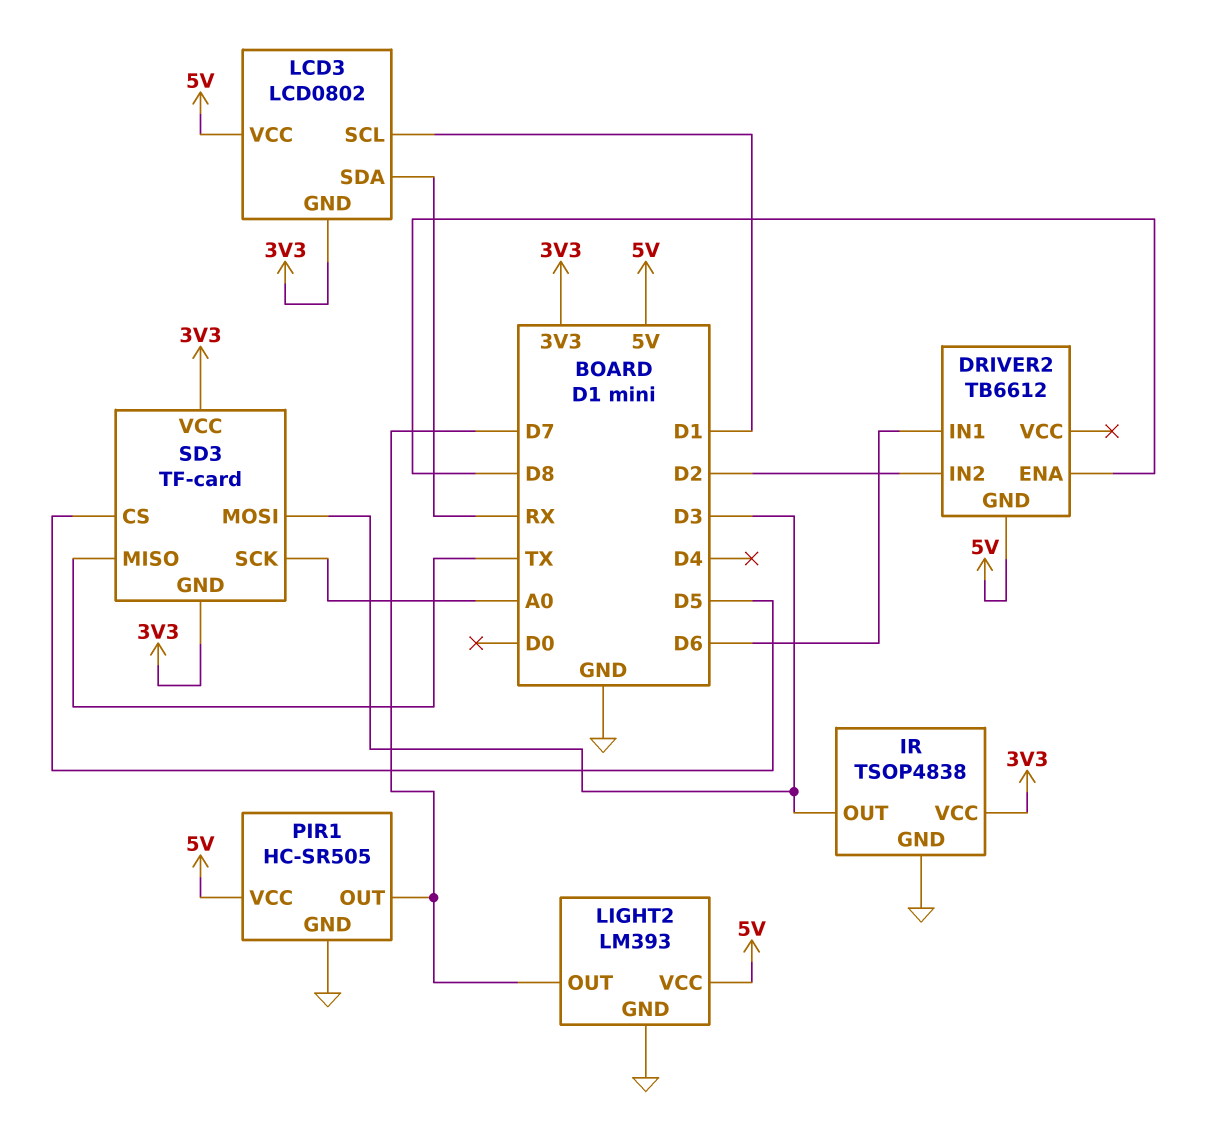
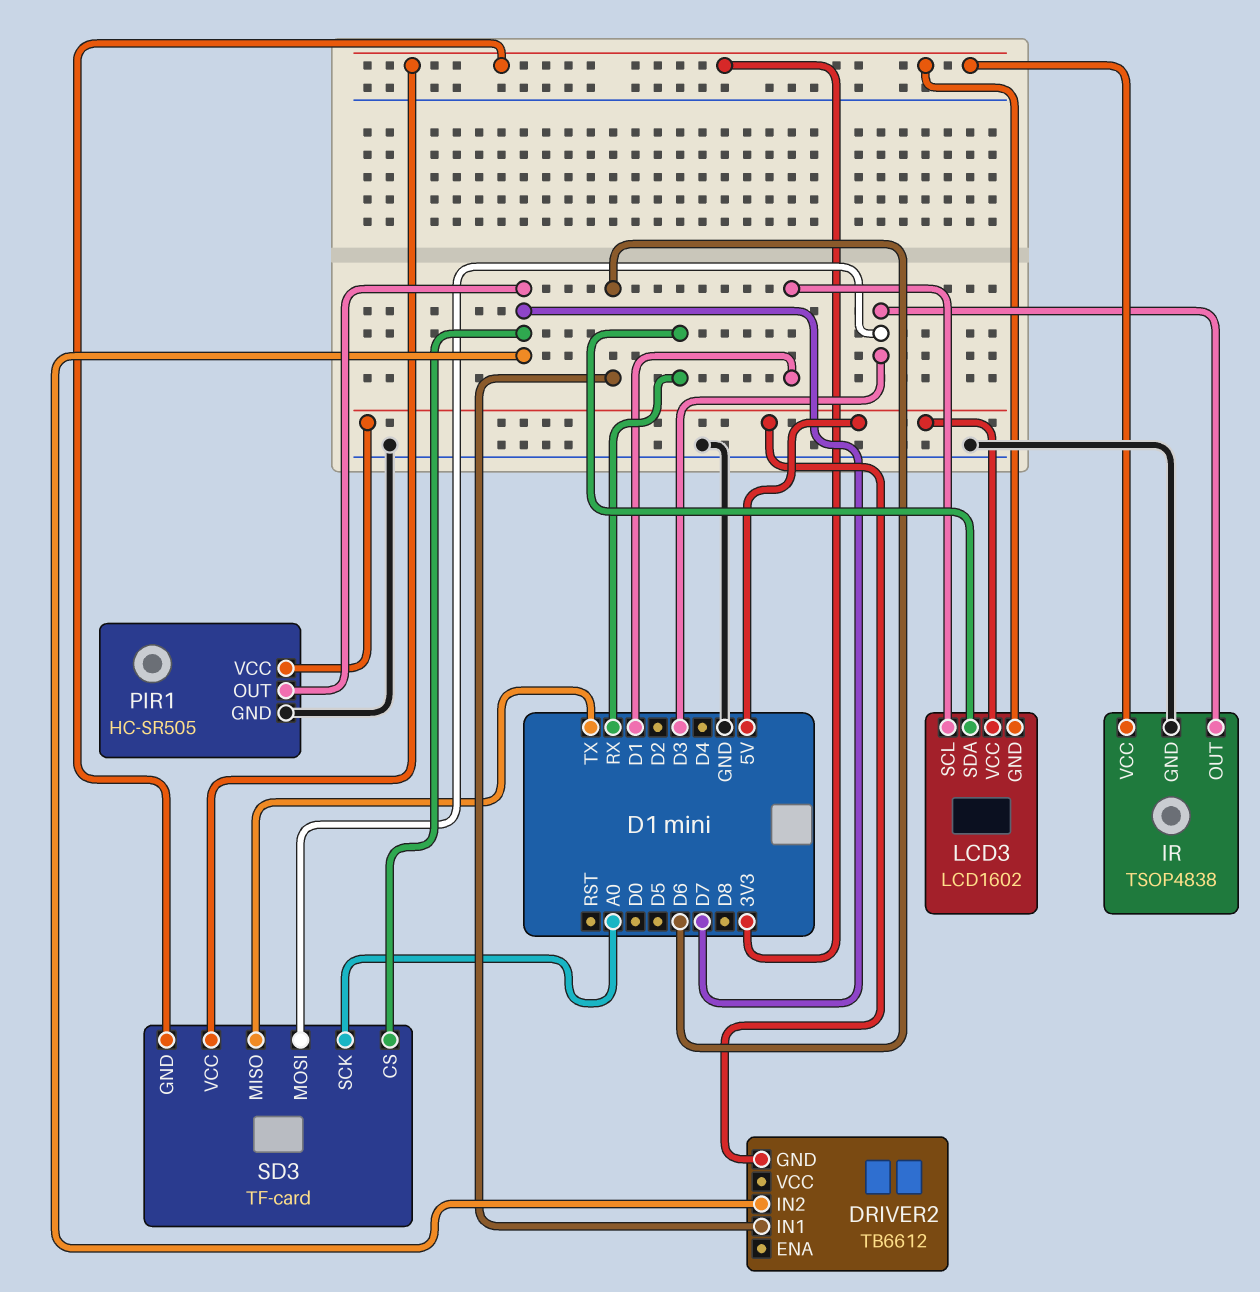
DRIVER2 pin ENA: D8 -> none
DRIVER2 pin IN2: D2 -> D7
LCD3: LCD0802 -> LCD1602
LIGHT2: LM393 -> none
LIGHT2 pin GND: GND -> none
LIGHT2 pin OUT: D7 -> none
LIGHT2 pin VCC: 5V -> none
SD3 pin CS: D5 -> D7

